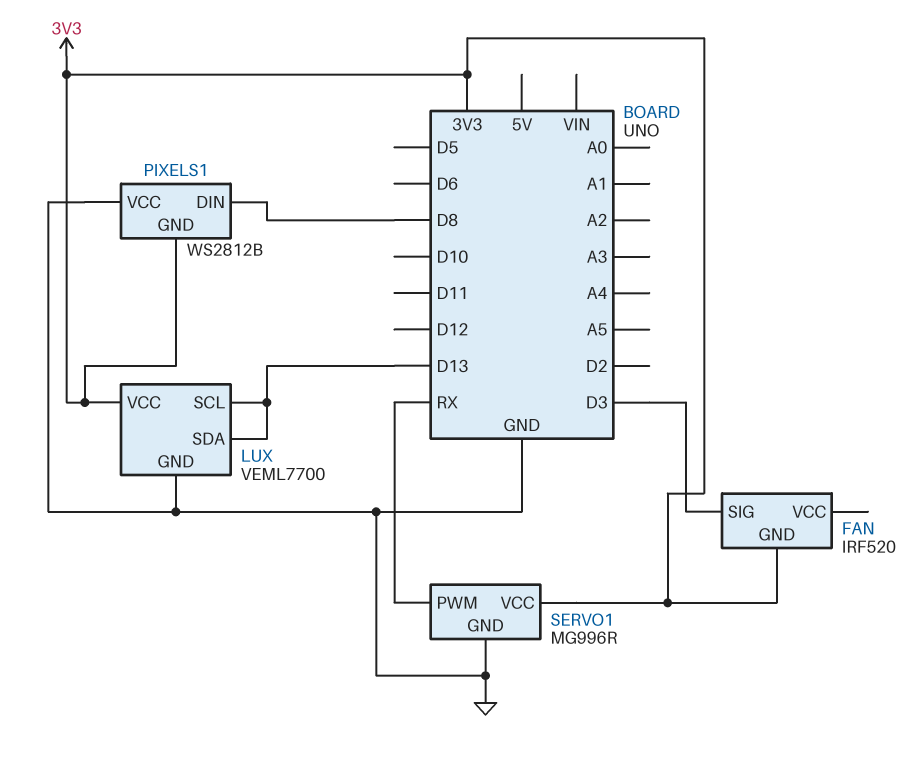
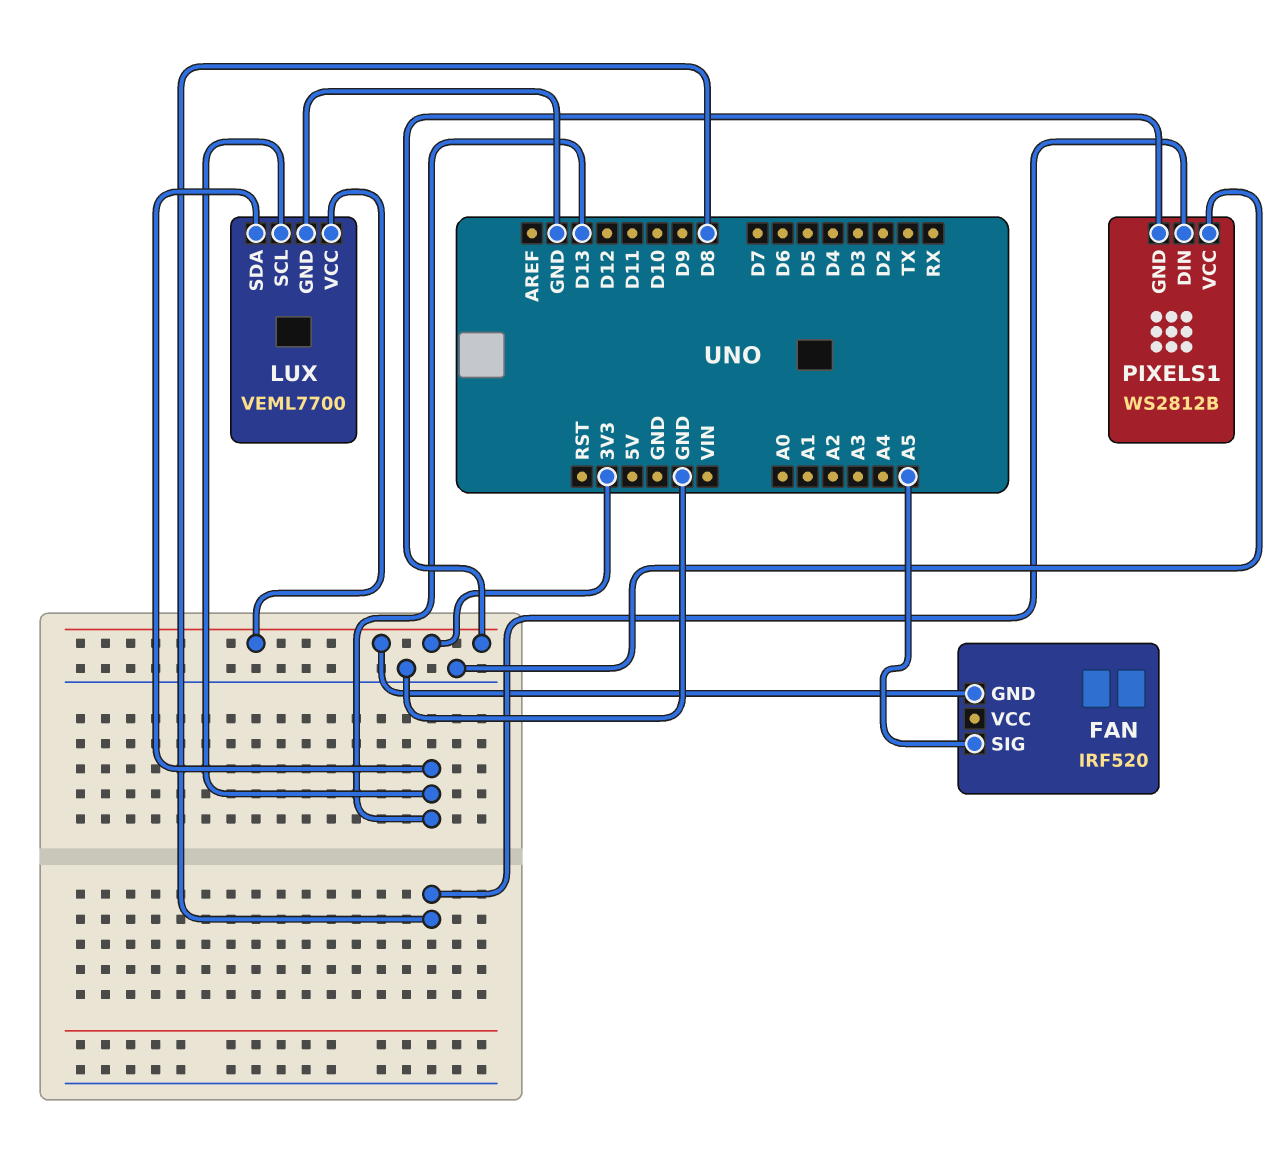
FAN pin SIG: D3 -> A5
SERVO1: MG996R -> none
SERVO1 pin GND: GND -> none
SERVO1 pin PWM: RX -> none
SERVO1 pin VCC: 3V3 -> none

